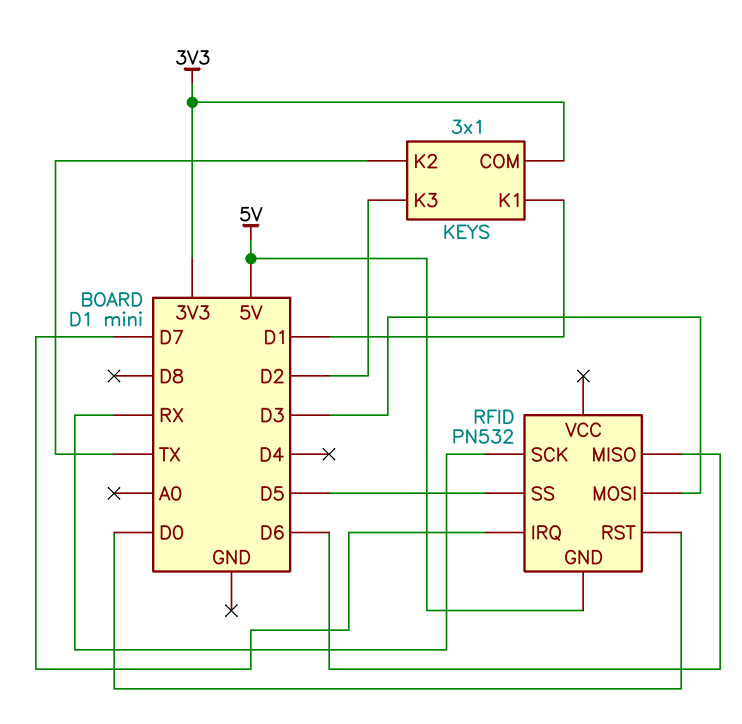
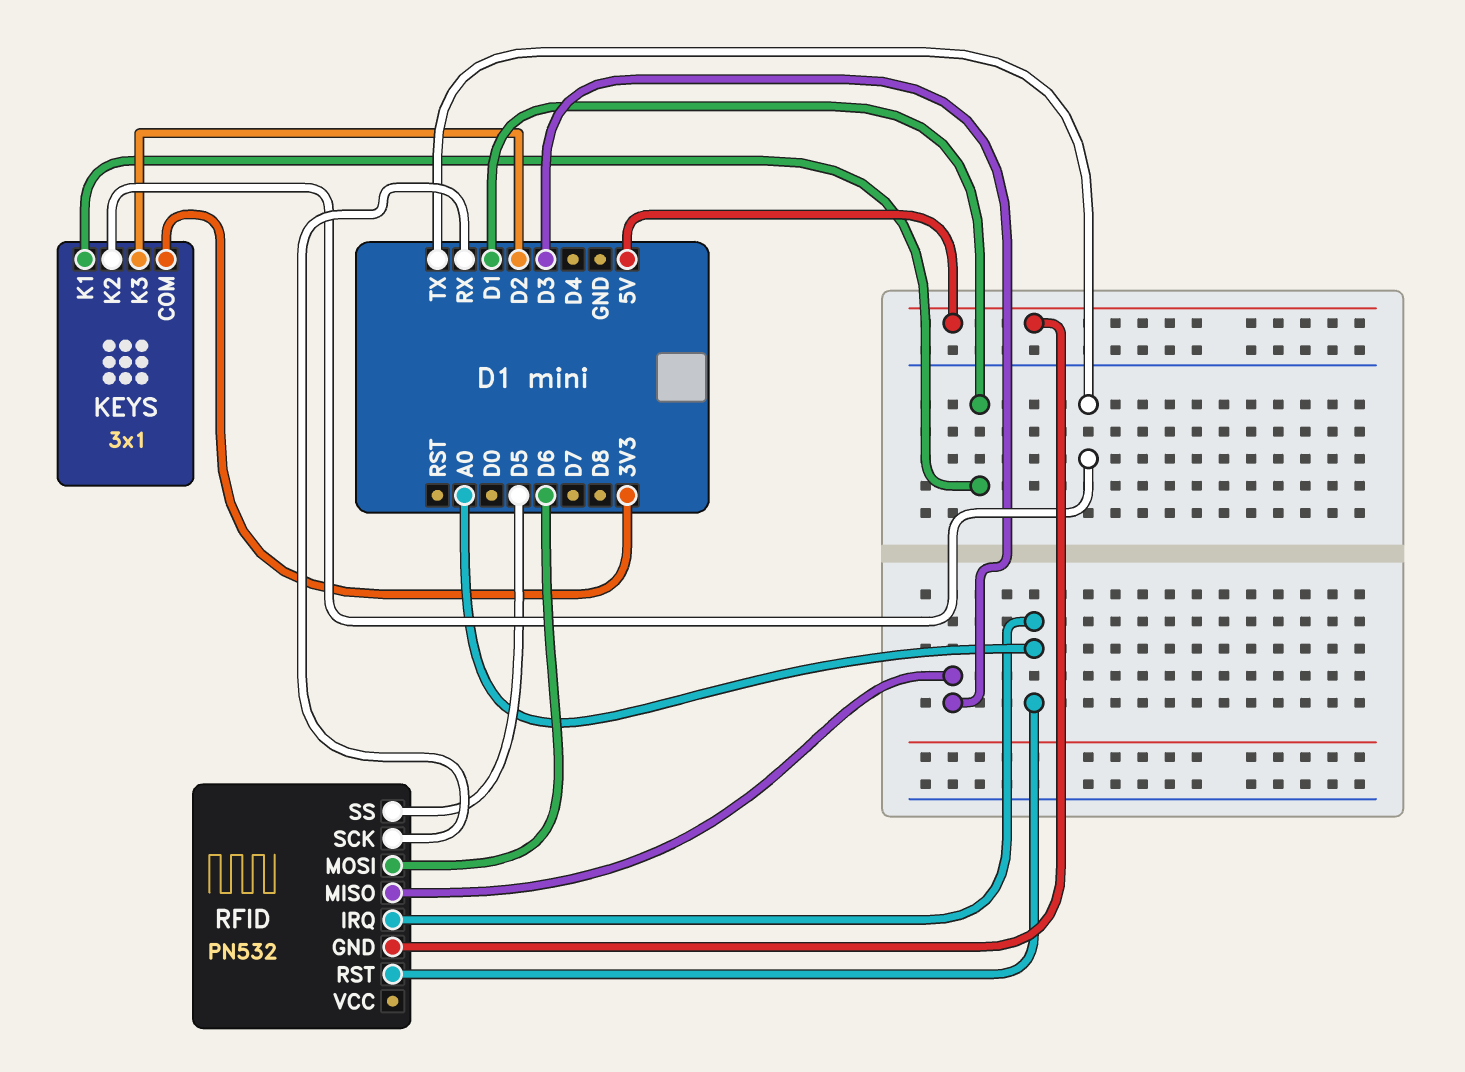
RFID pin IRQ: D7 -> A0
RFID pin MISO: D6 -> D3
RFID pin MOSI: D3 -> D6
RFID pin RST: D0 -> A0

